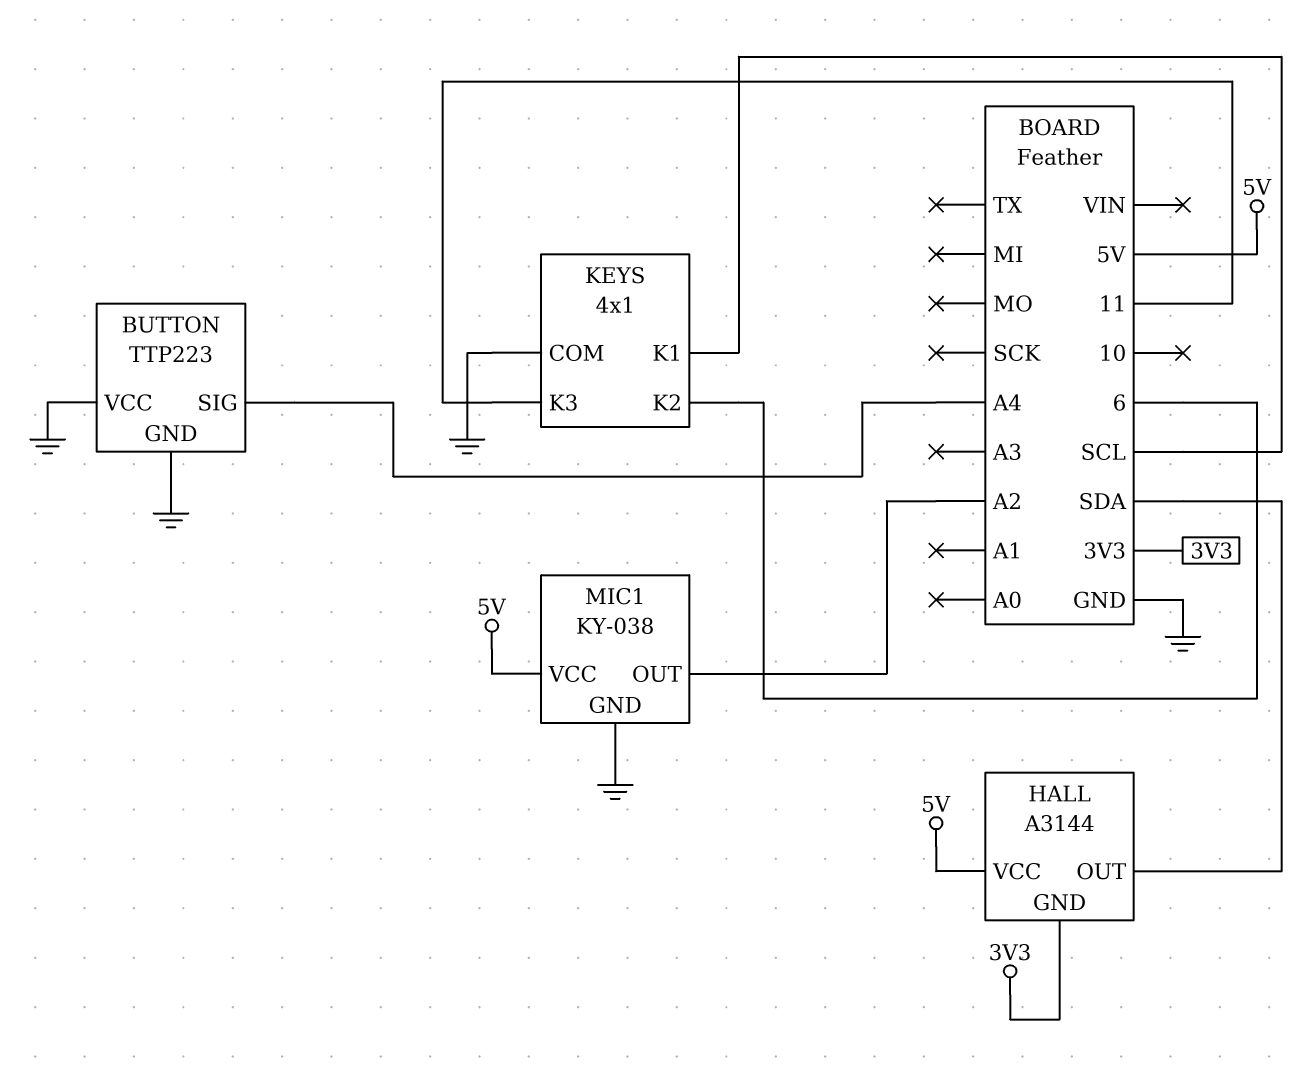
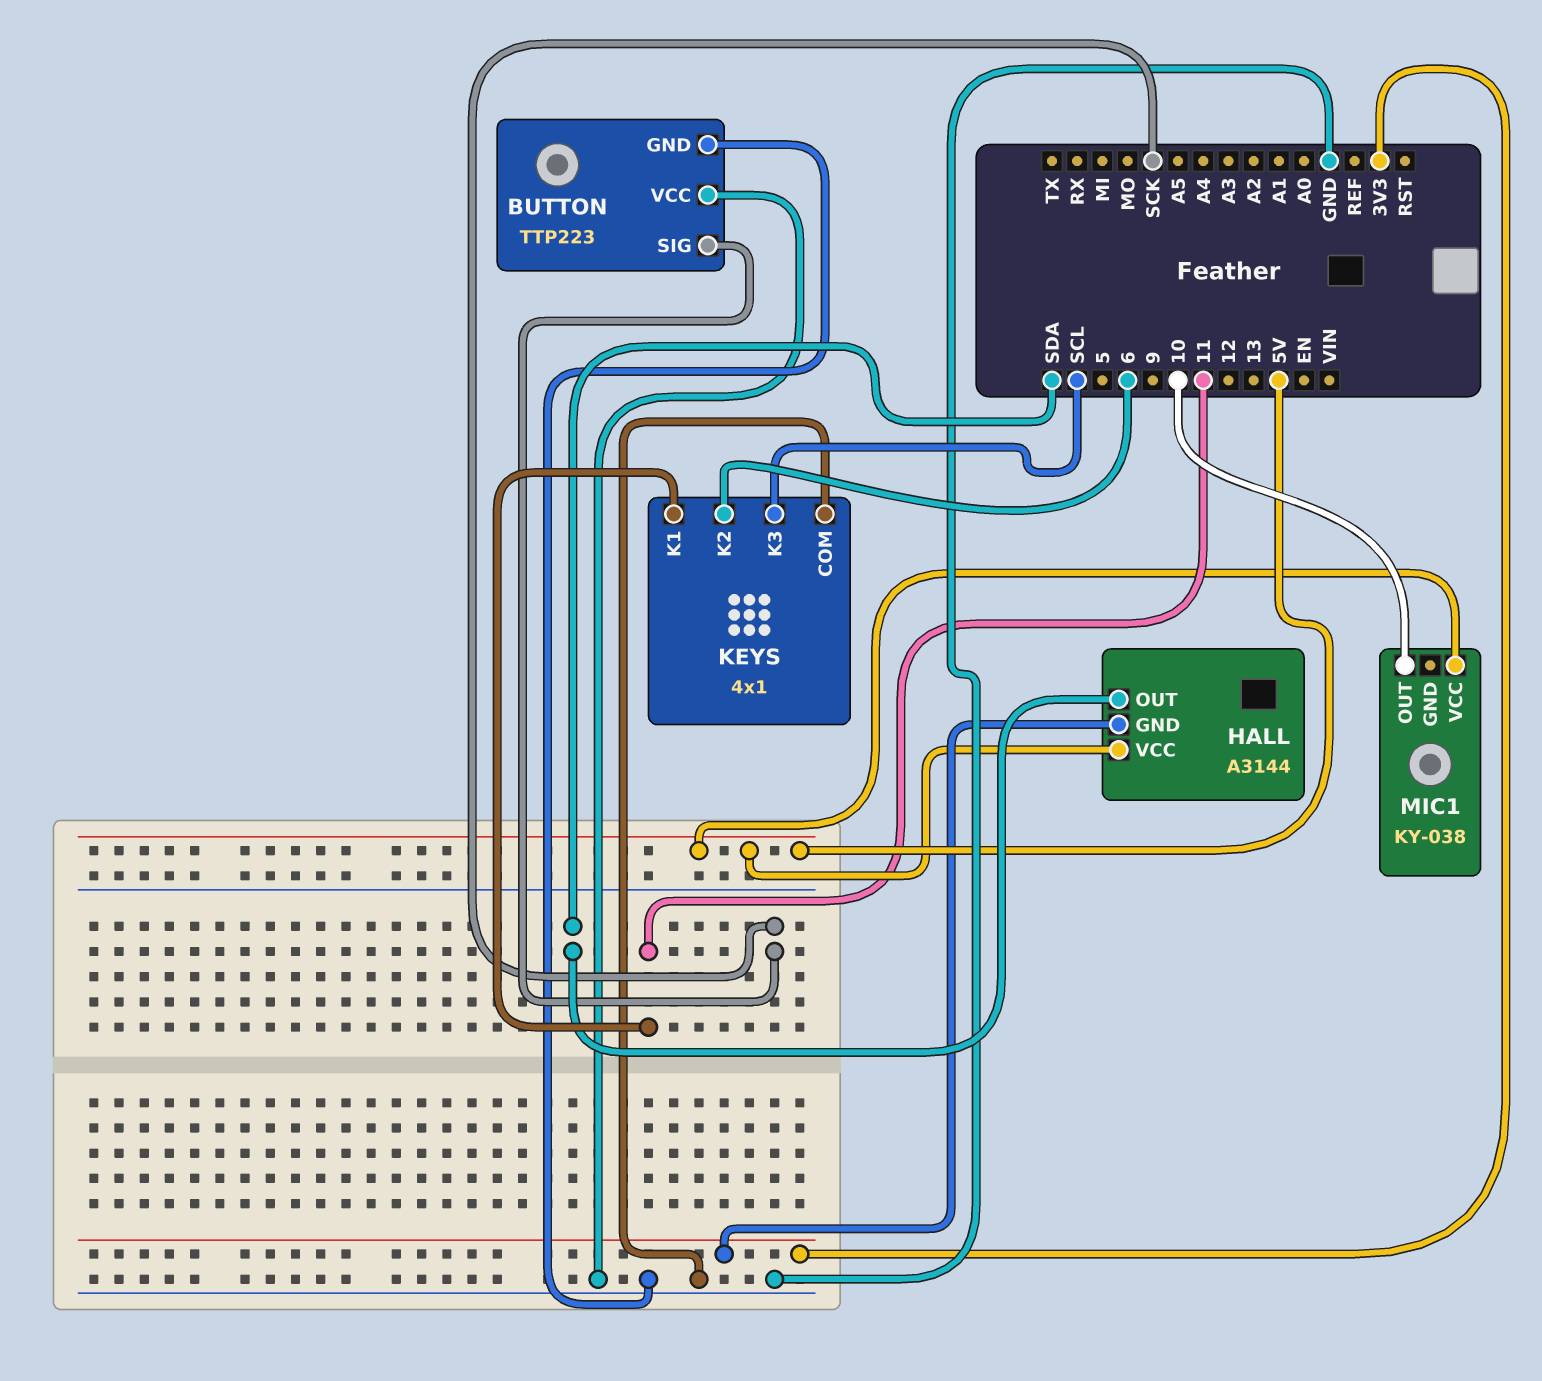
BUTTON pin SIG: A4 -> SCK
KEYS pin K1: SCL -> 11
KEYS pin K3: 11 -> SCL
MIC1 pin GND: GND -> none
MIC1 pin OUT: A2 -> 10

